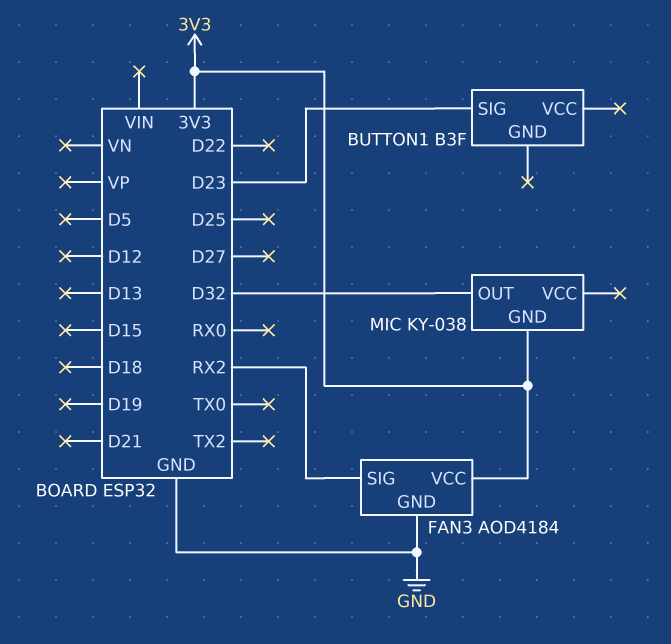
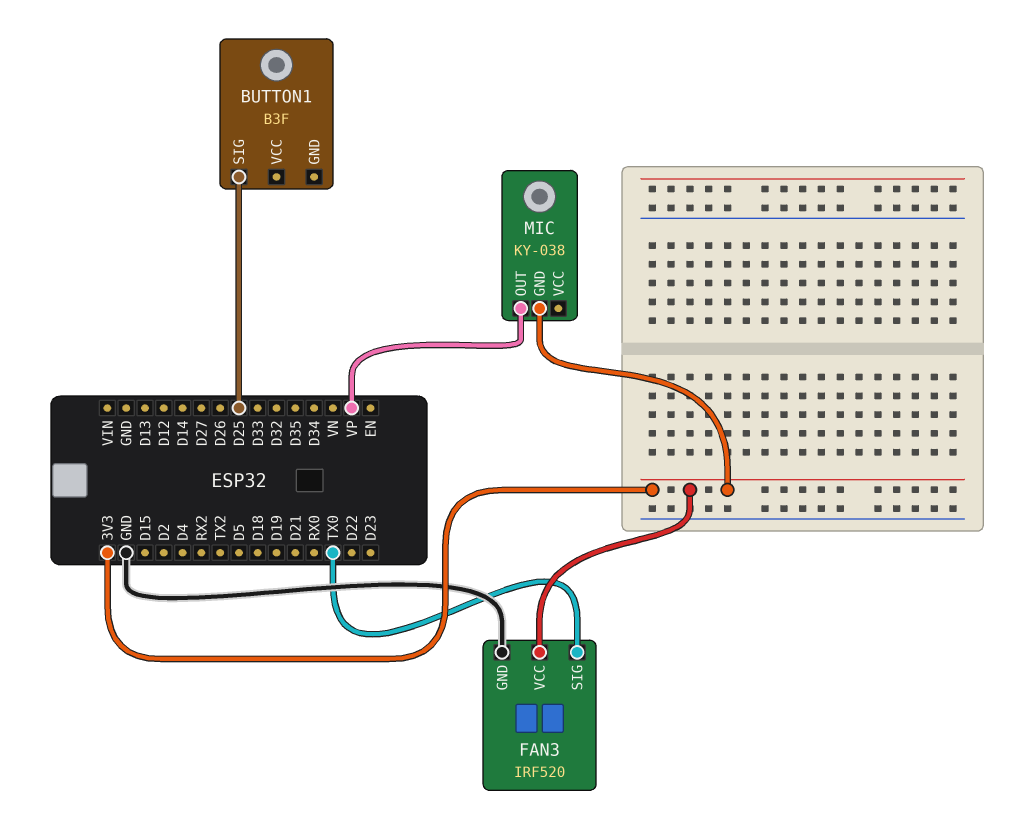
BUTTON1 pin SIG: D23 -> D25
FAN3: AOD4184 -> IRF520
FAN3 pin SIG: RX2 -> TX0
MIC pin OUT: D32 -> VP

